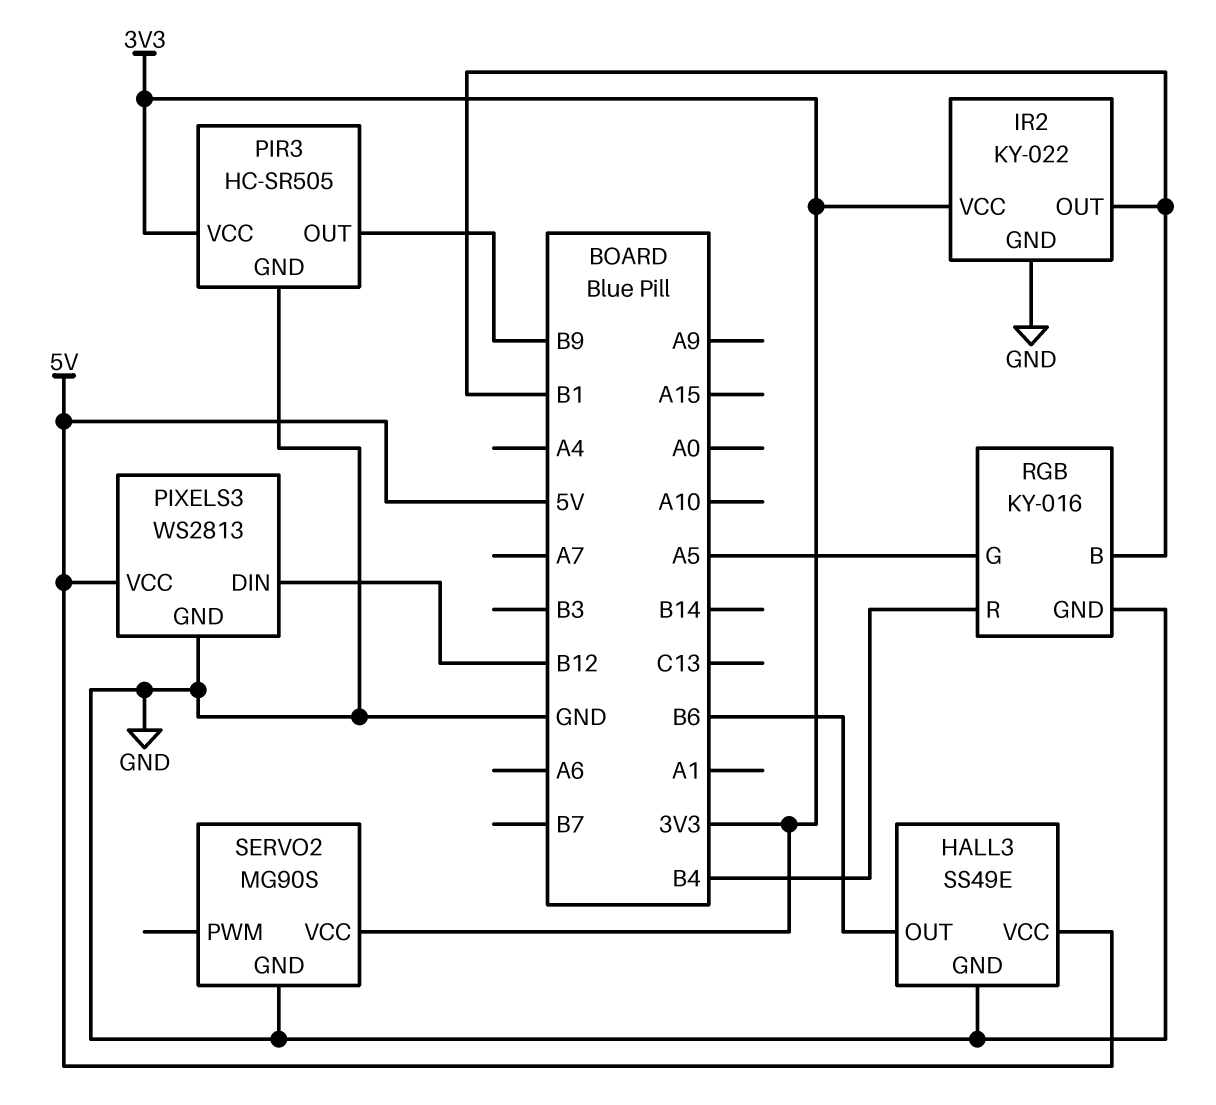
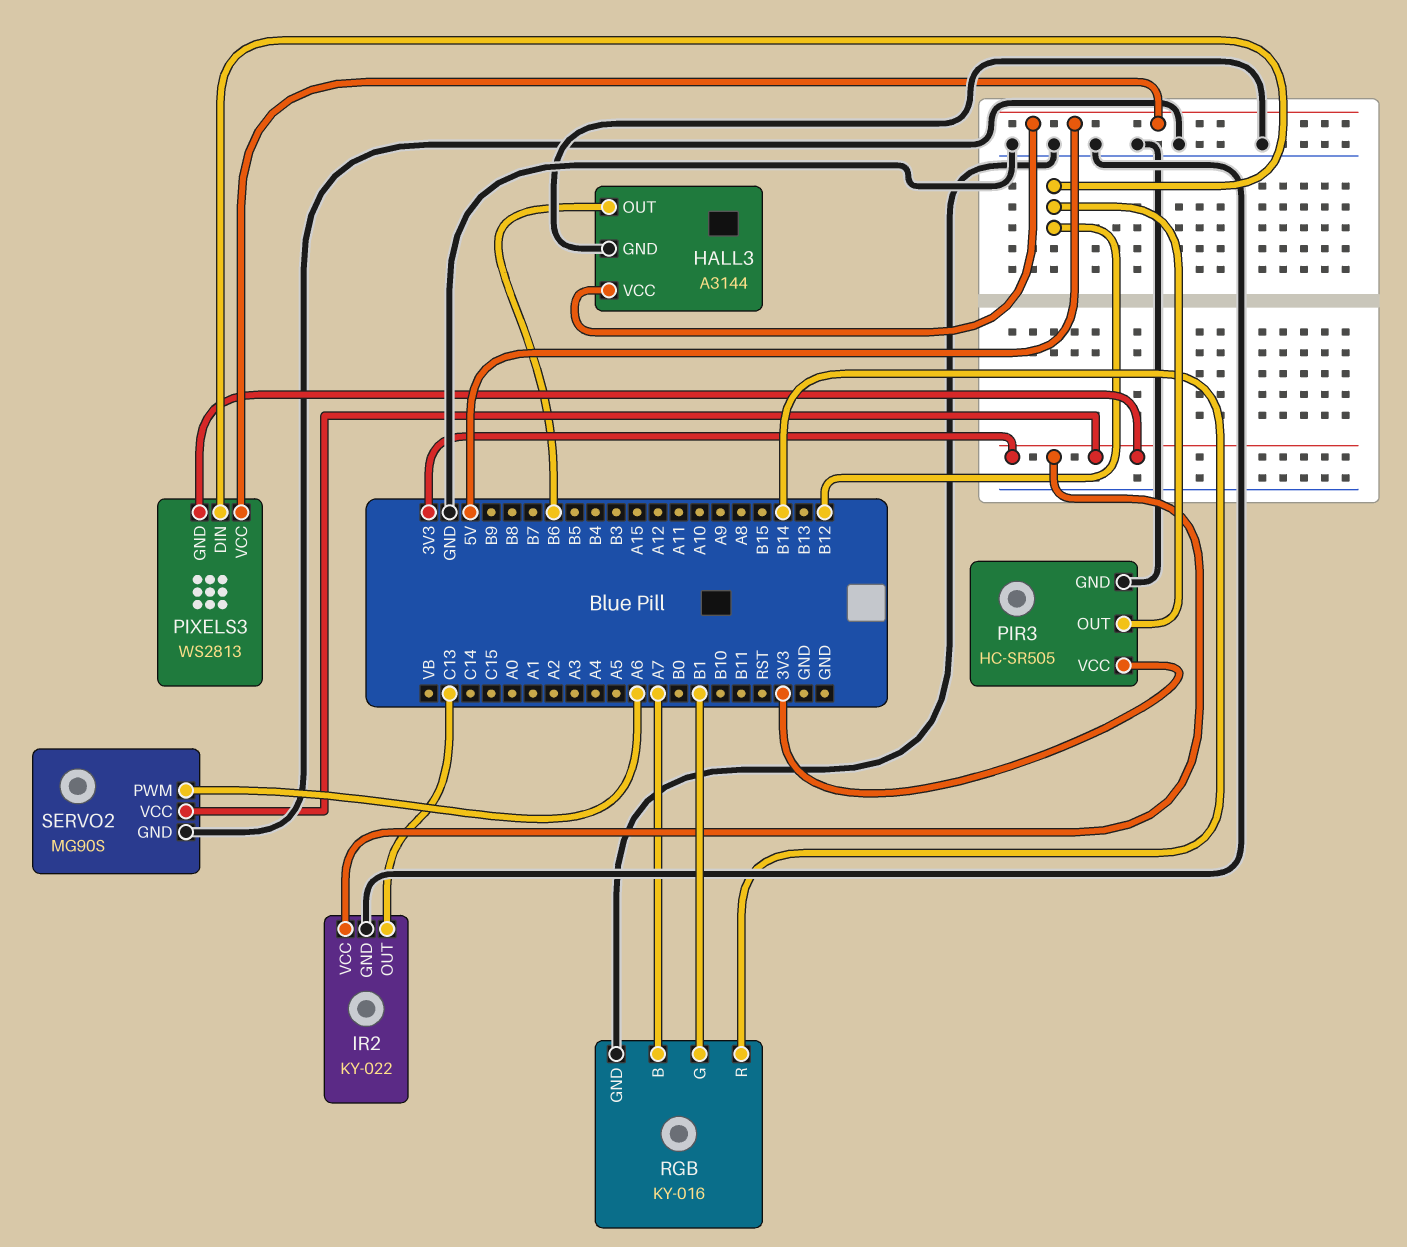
HALL3: SS49E -> A3144
IR2 pin OUT: B1 -> C13
PIR3 pin OUT: B9 -> B12
PIXELS3 pin GND: GND -> 3V3
RGB pin B: B1 -> A7
RGB pin G: A5 -> B1
RGB pin R: B4 -> B14
SERVO2 pin PWM: none -> A6

